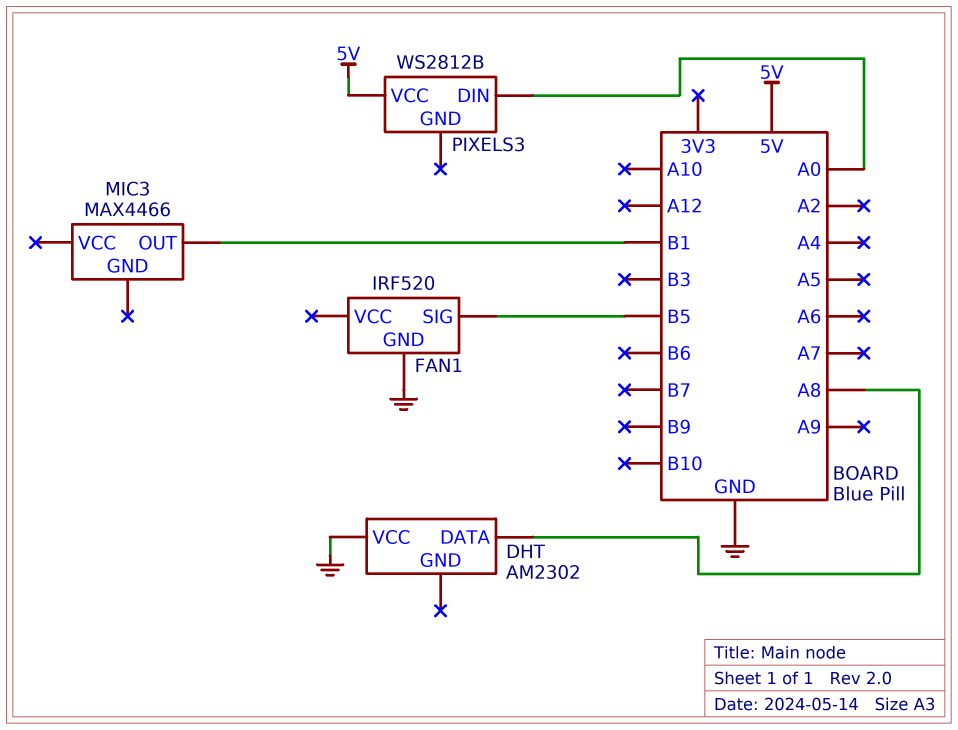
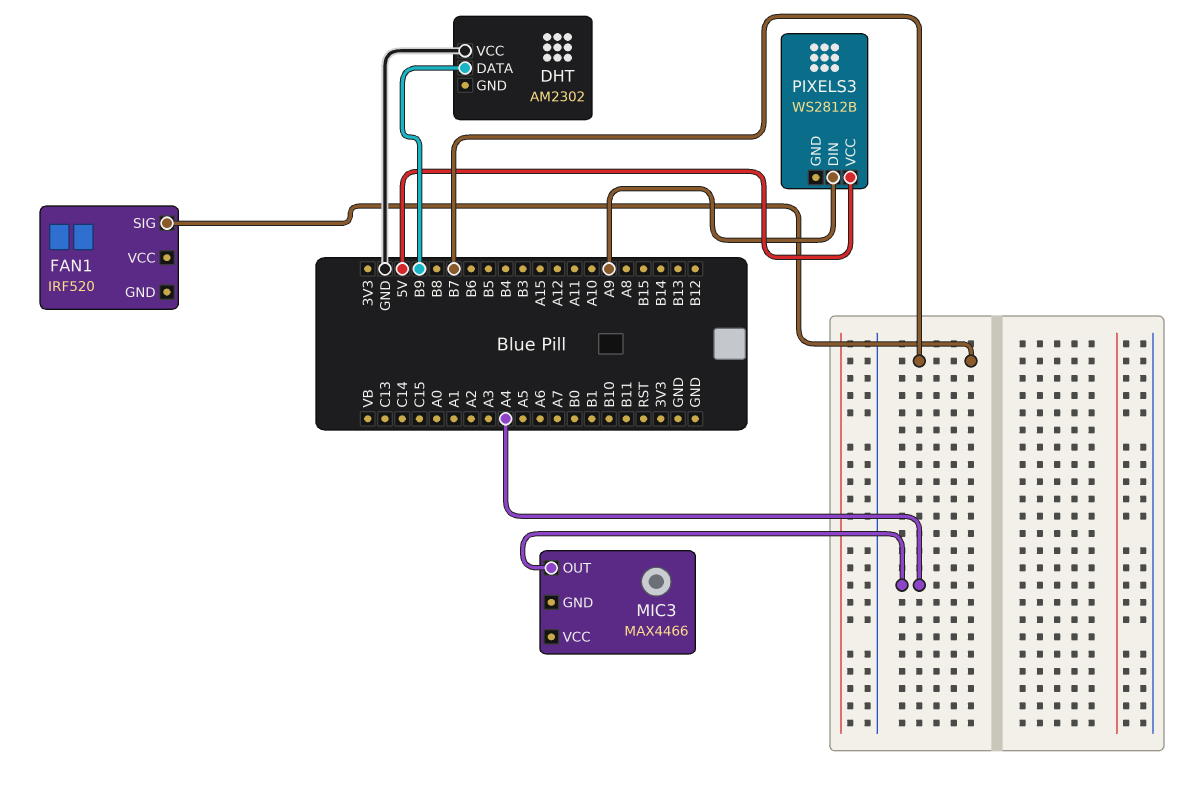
DHT pin DATA: A8 -> B9
FAN1 pin GND: GND -> none
FAN1 pin SIG: B5 -> B7
MIC3 pin OUT: B1 -> A4
PIXELS3 pin DIN: A0 -> A9

